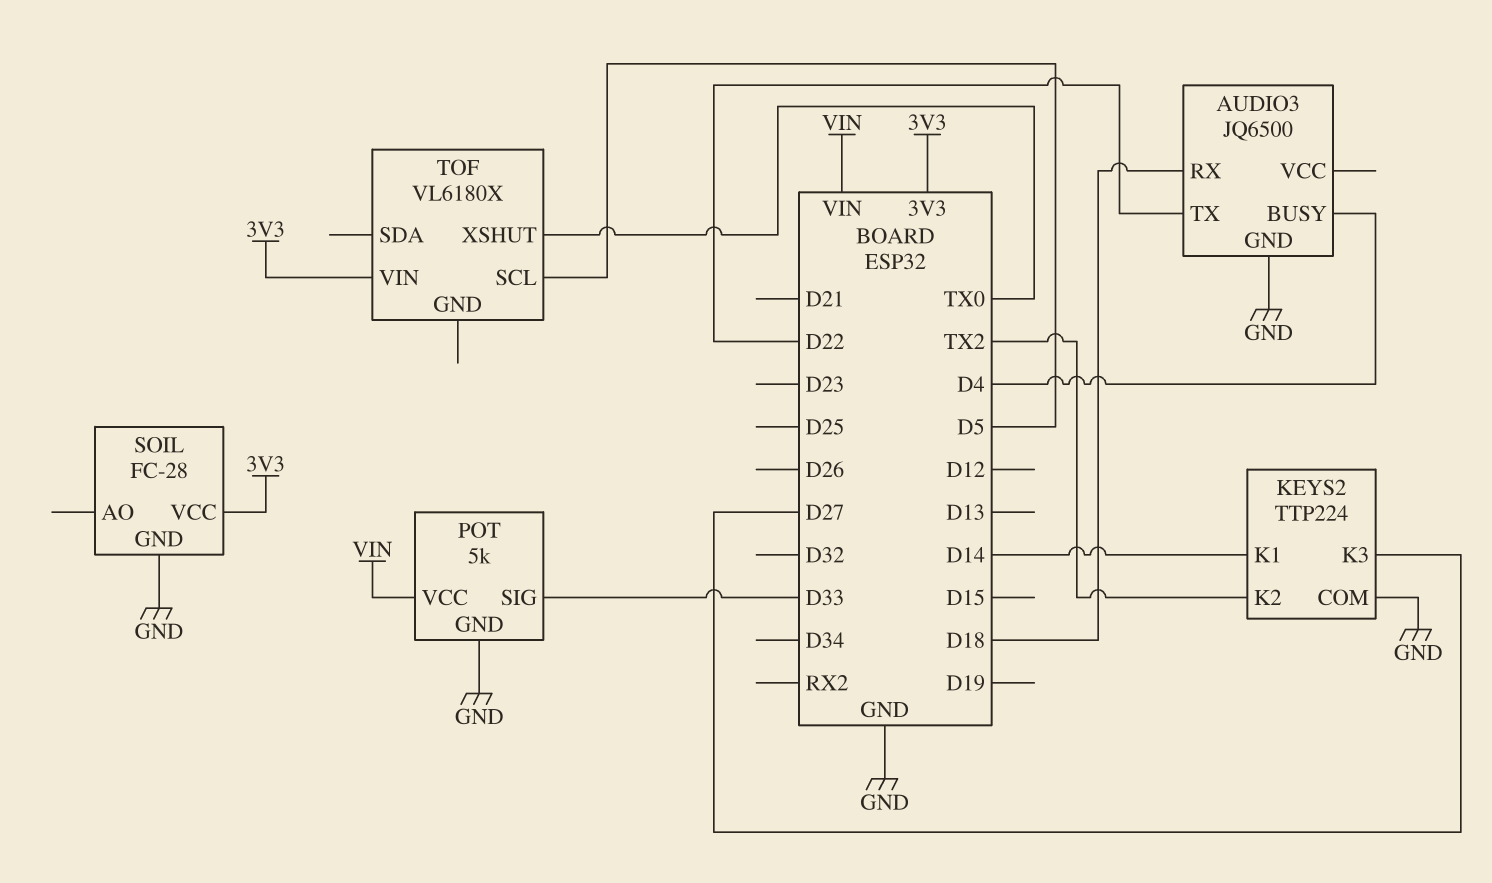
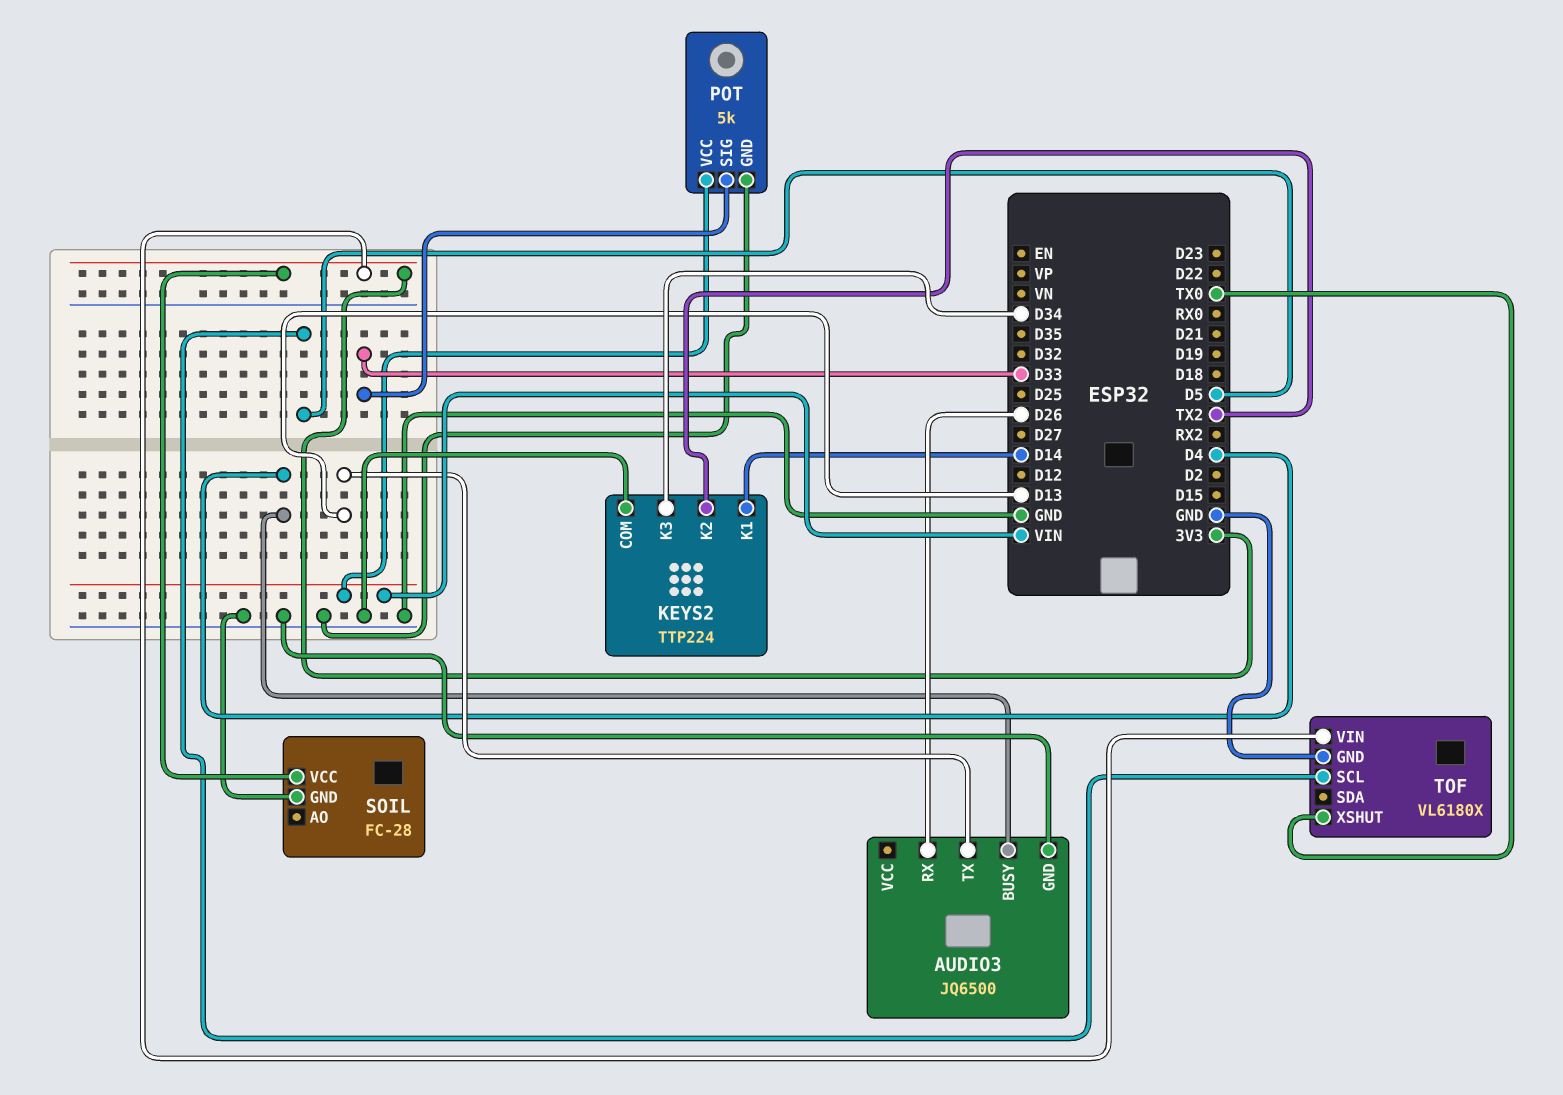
AUDIO3 pin RX: D18 -> D26
AUDIO3 pin TX: D22 -> D13
KEYS2 pin K3: D27 -> D34
TOF pin GND: none -> GND

